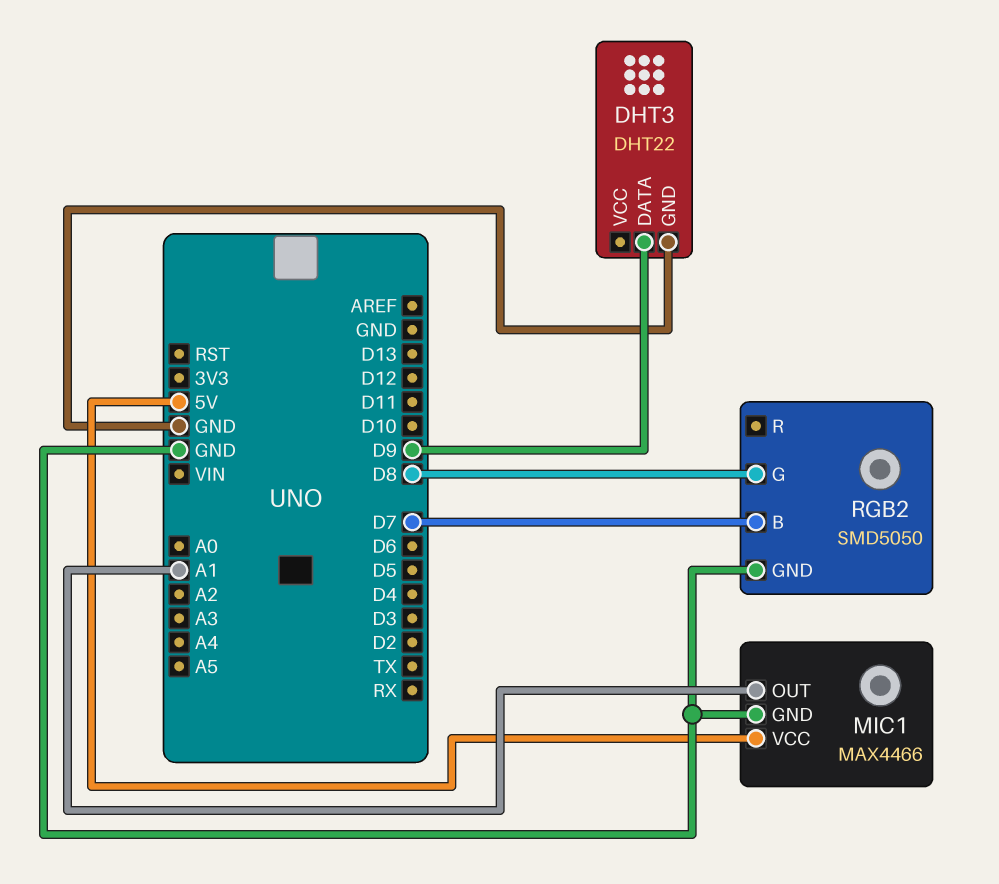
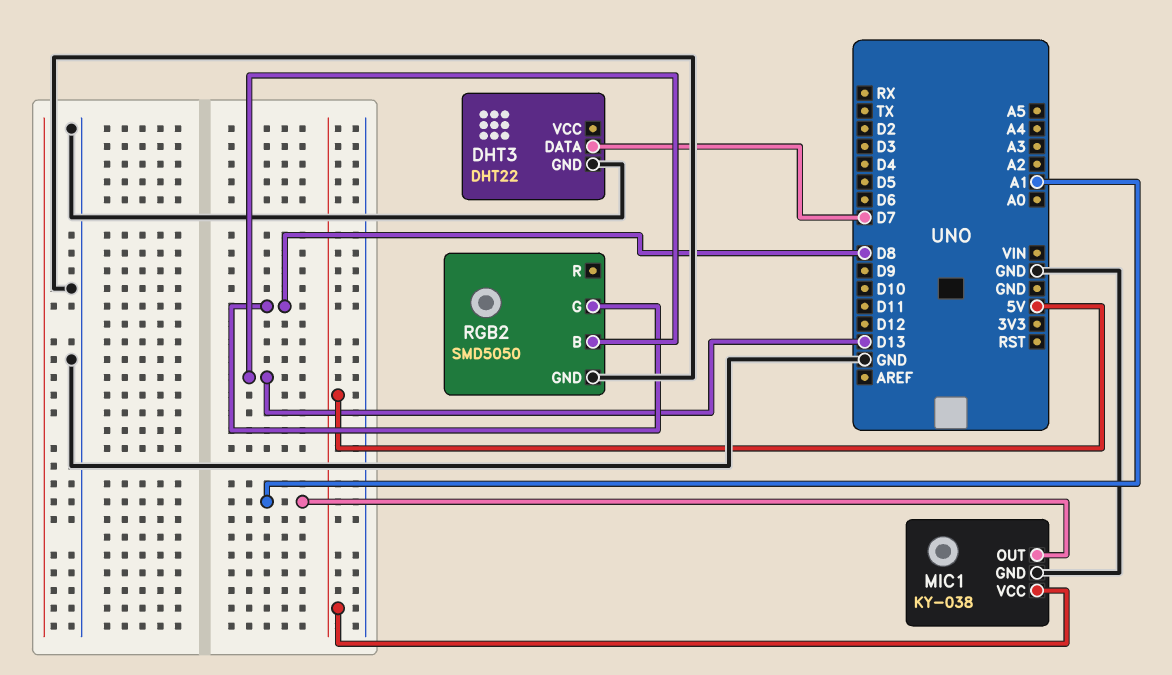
DHT3 pin DATA: D9 -> D7
MIC1: MAX4466 -> KY-038
RGB2 pin B: D7 -> D13

